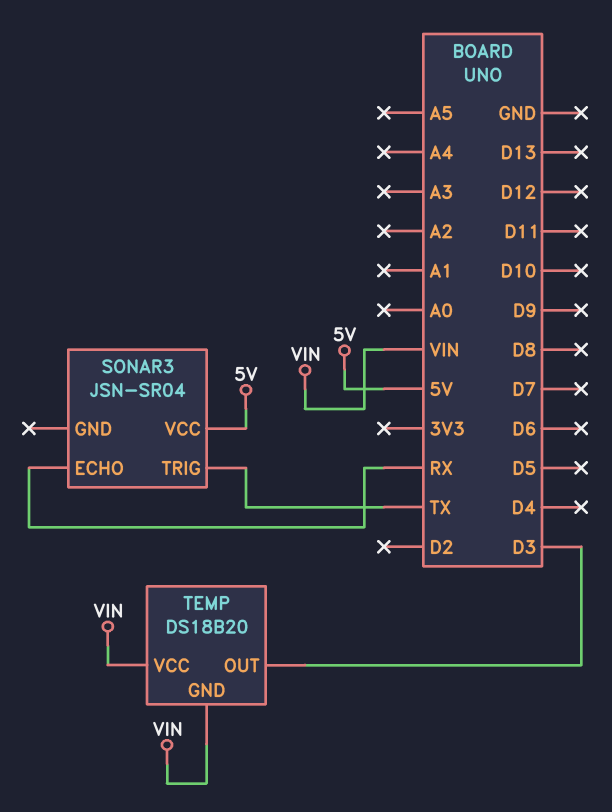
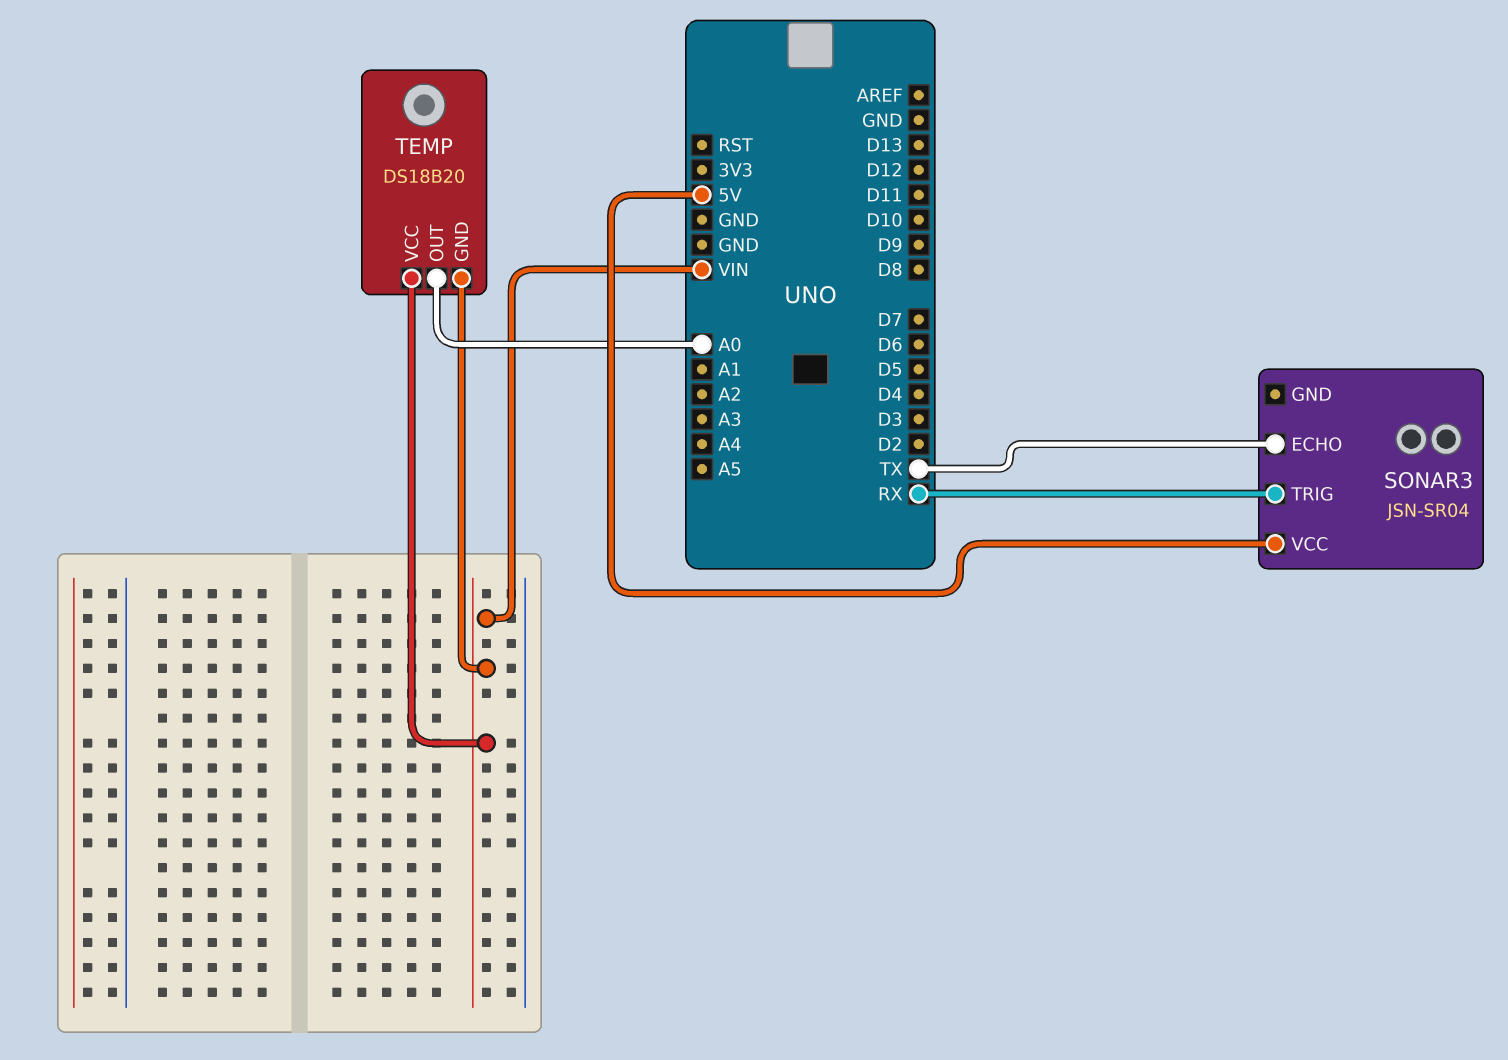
SONAR3 pin ECHO: RX -> TX
SONAR3 pin TRIG: TX -> RX
TEMP pin OUT: D3 -> A0

